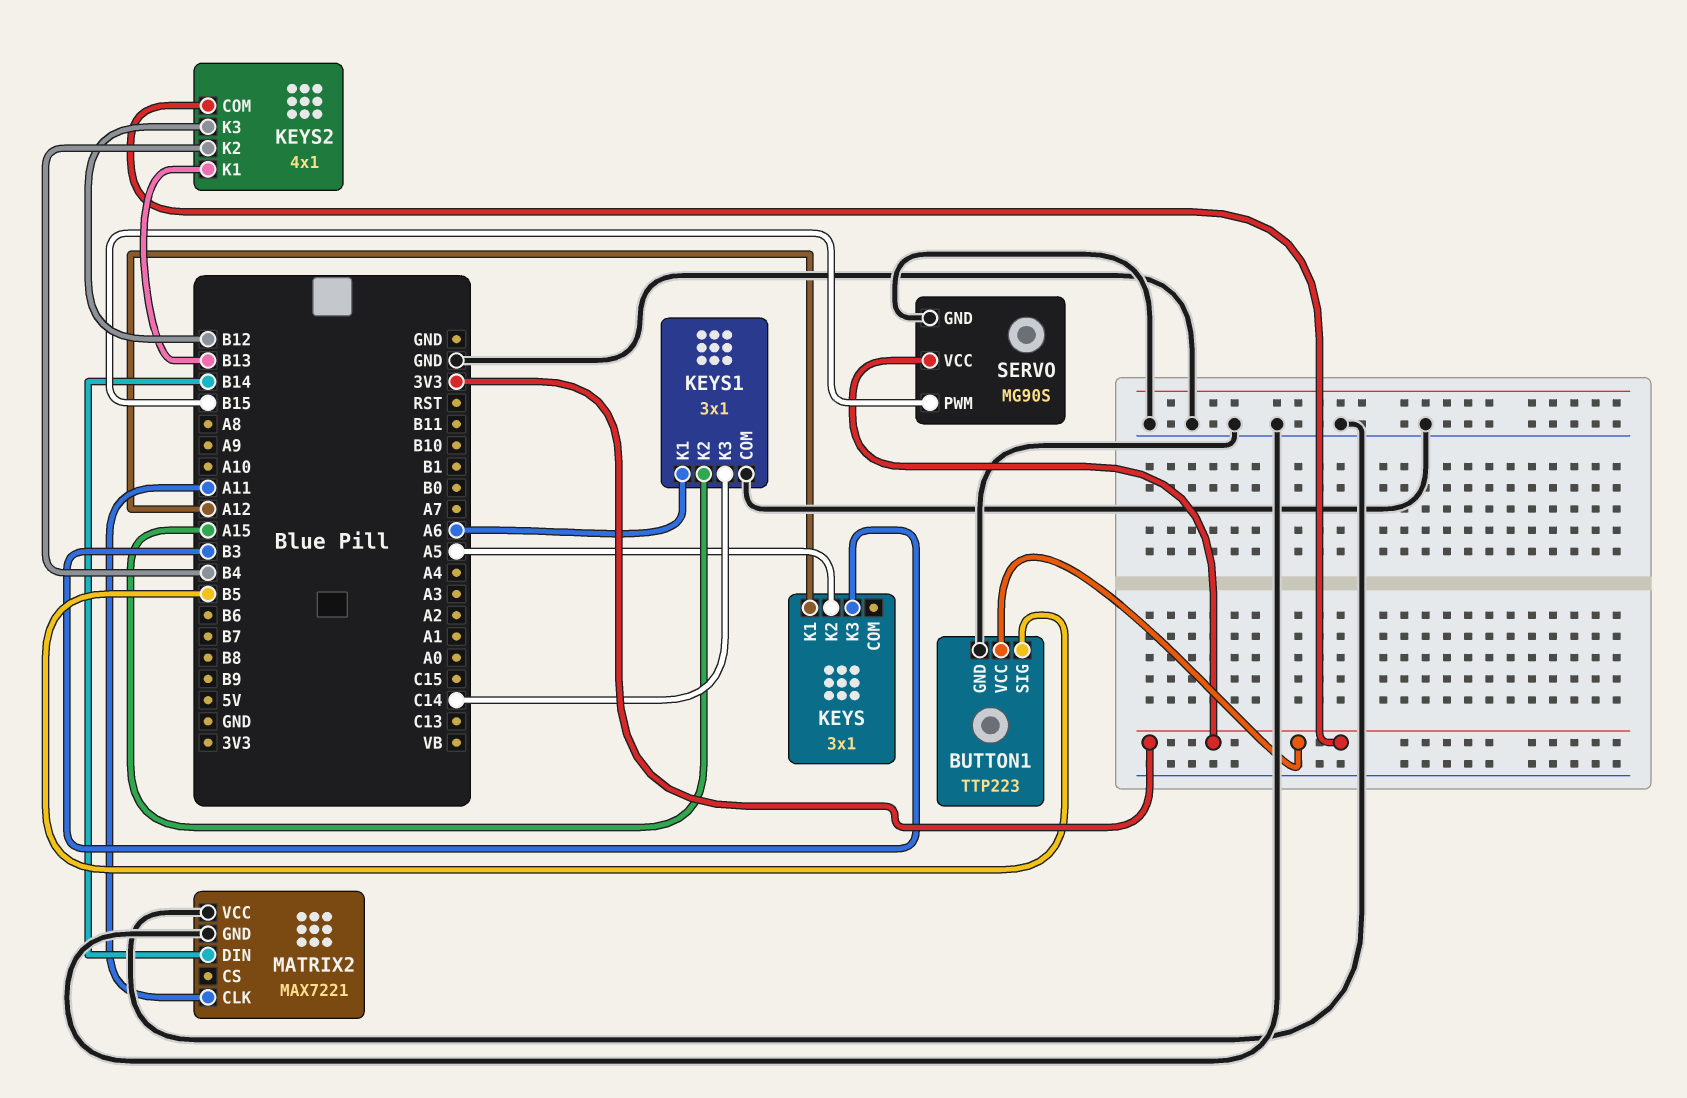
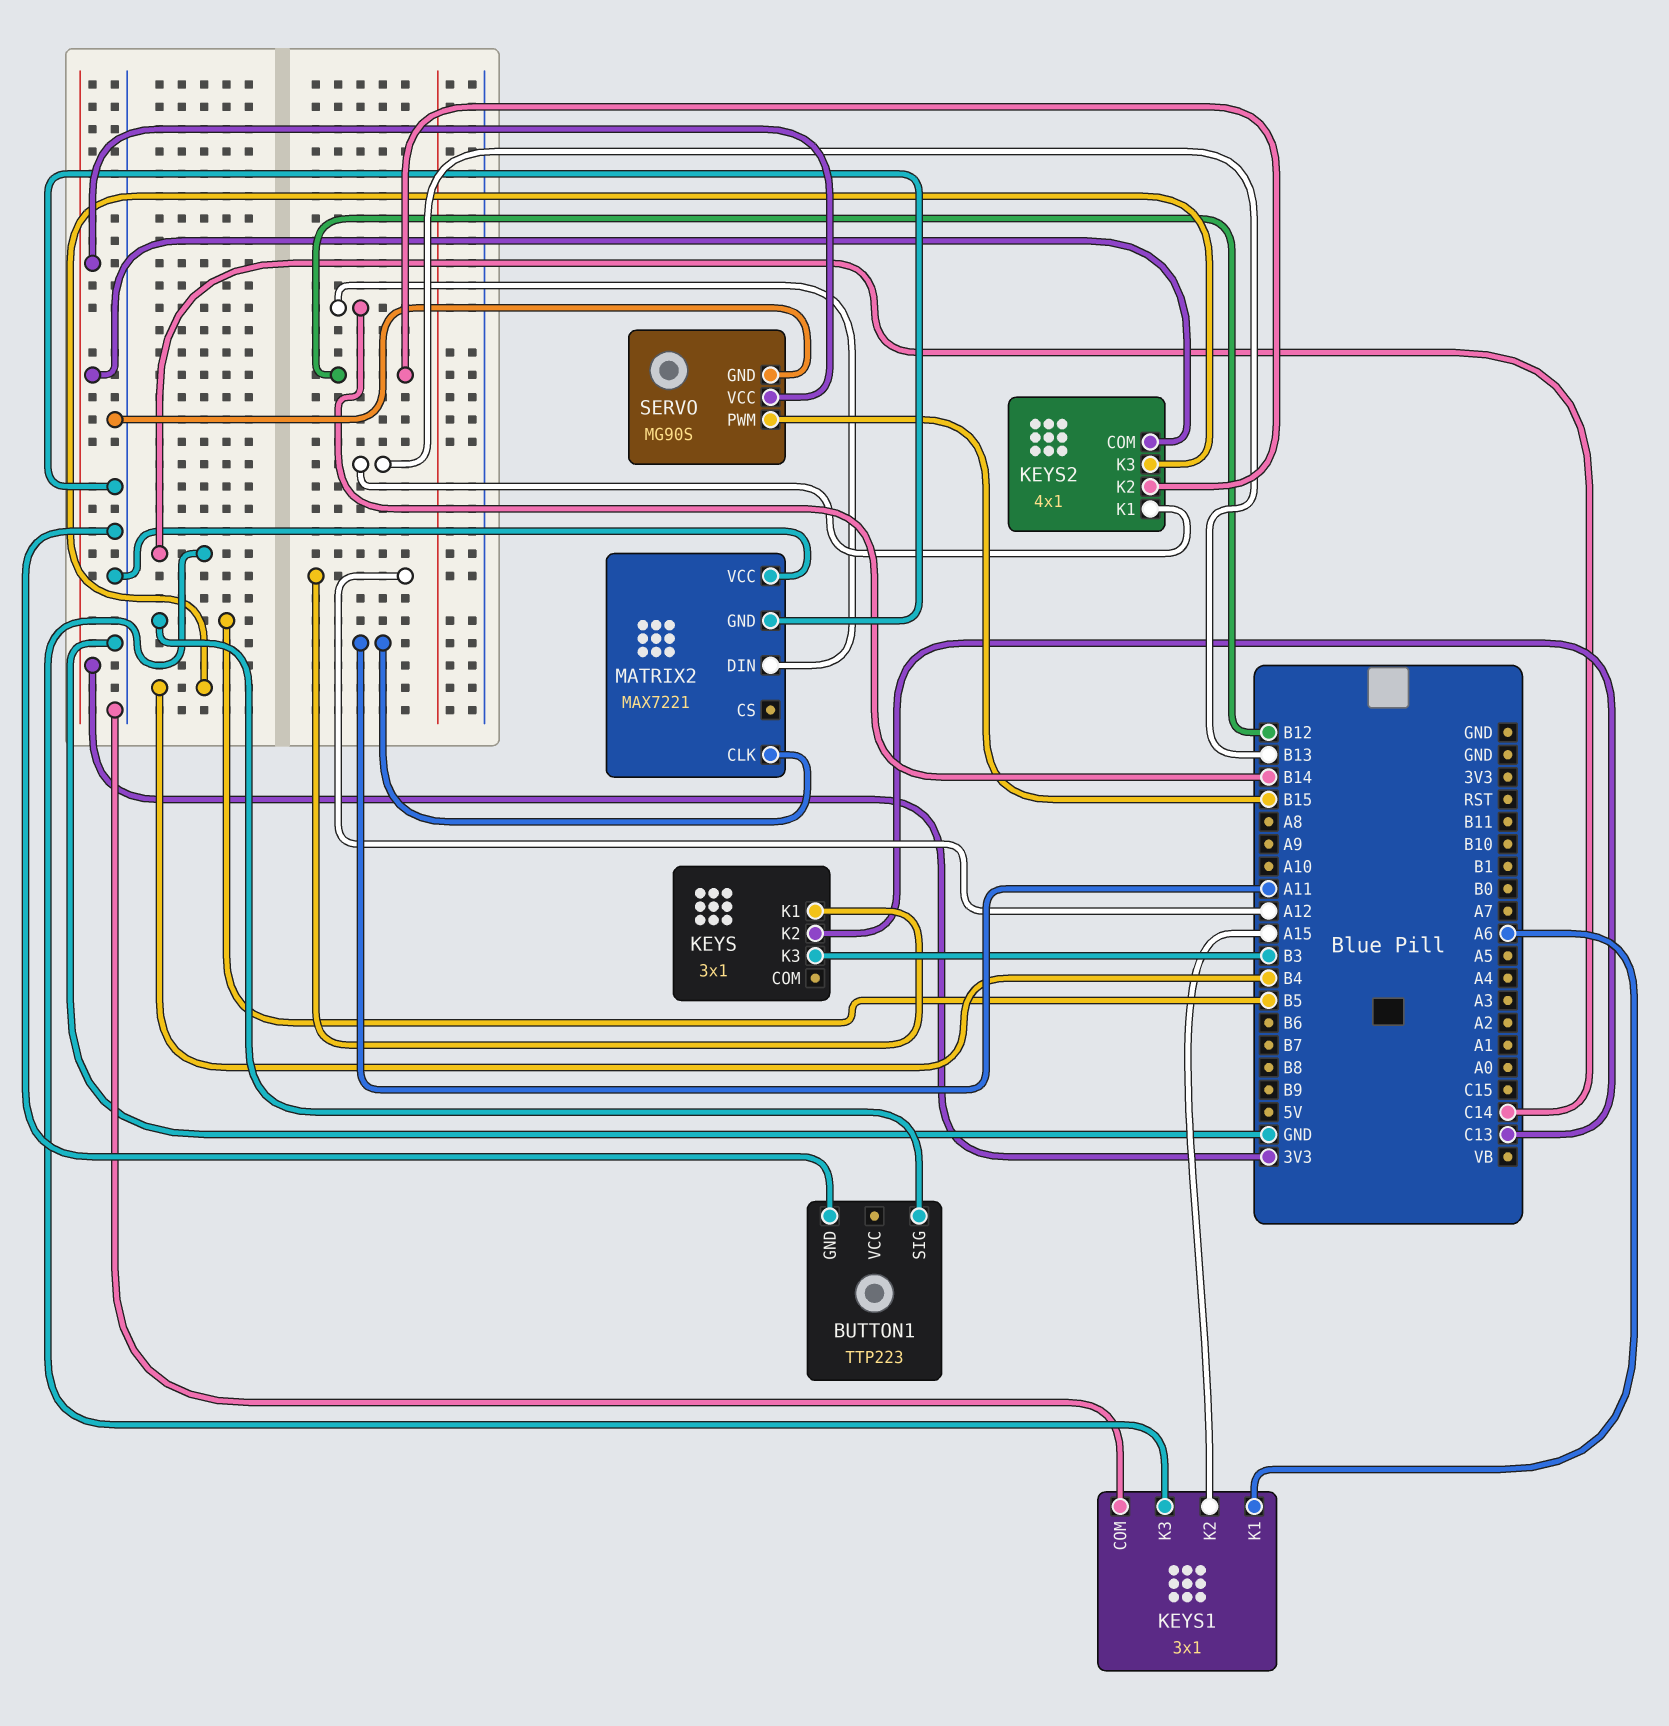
BUTTON1 pin VCC: 3V3 -> none
KEYS pin K2: A5 -> C13
KEYS2 pin K2: B4 -> B12
KEYS2 pin K3: B12 -> B4

